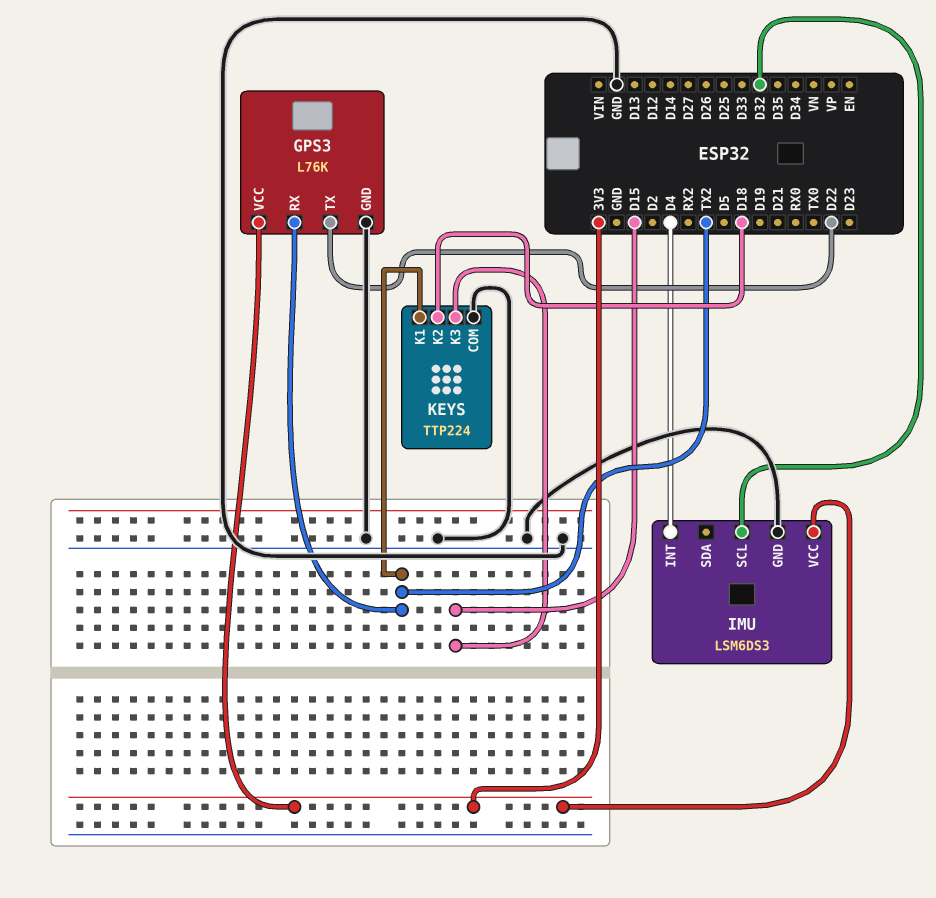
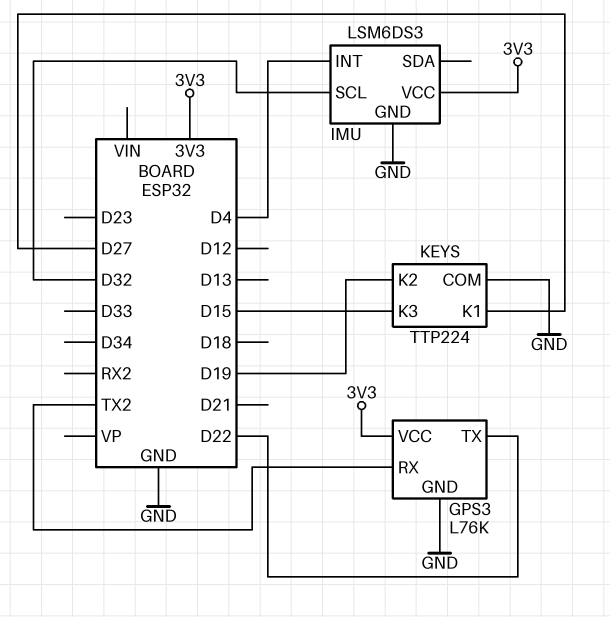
KEYS pin K1: TX2 -> D27
KEYS pin K2: D18 -> D19

